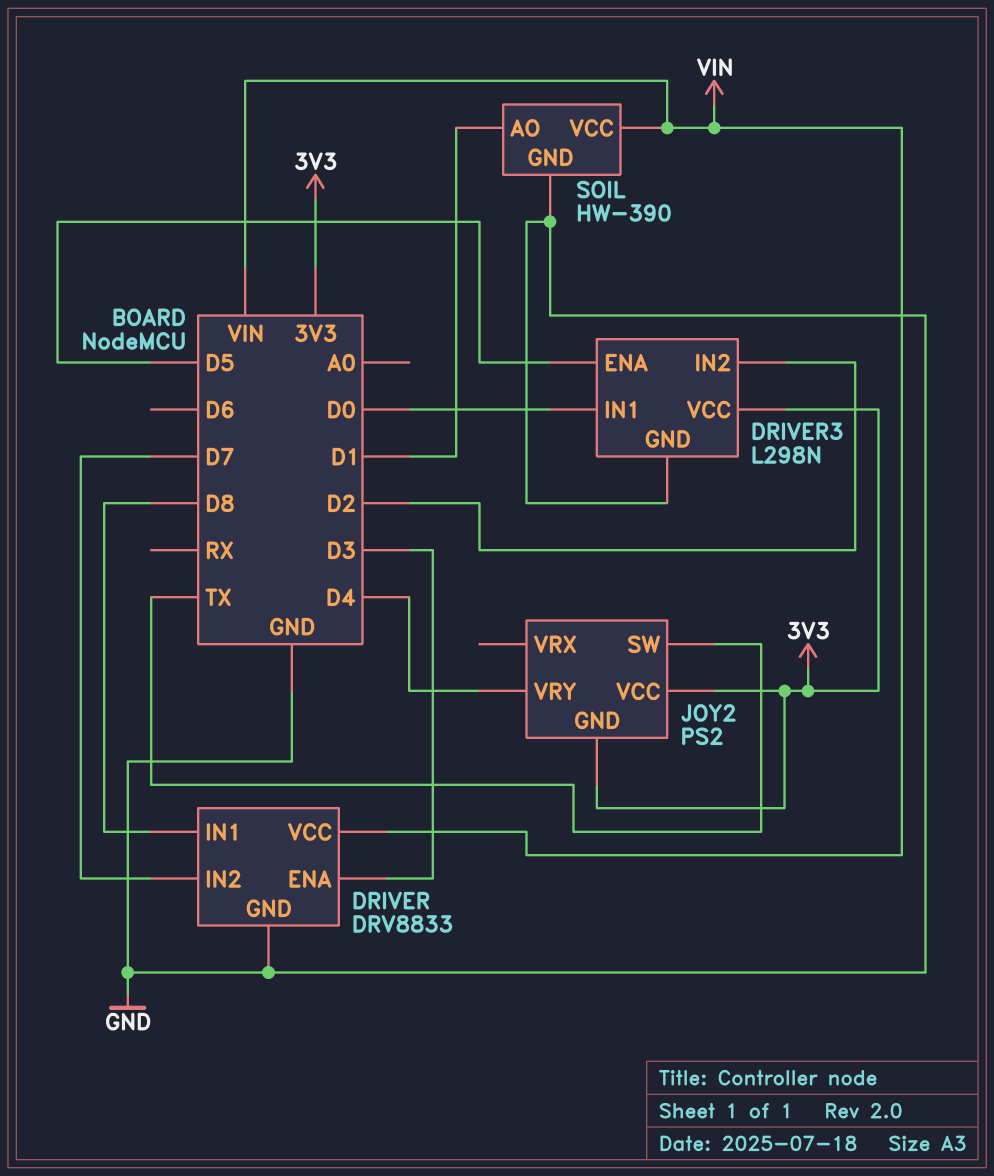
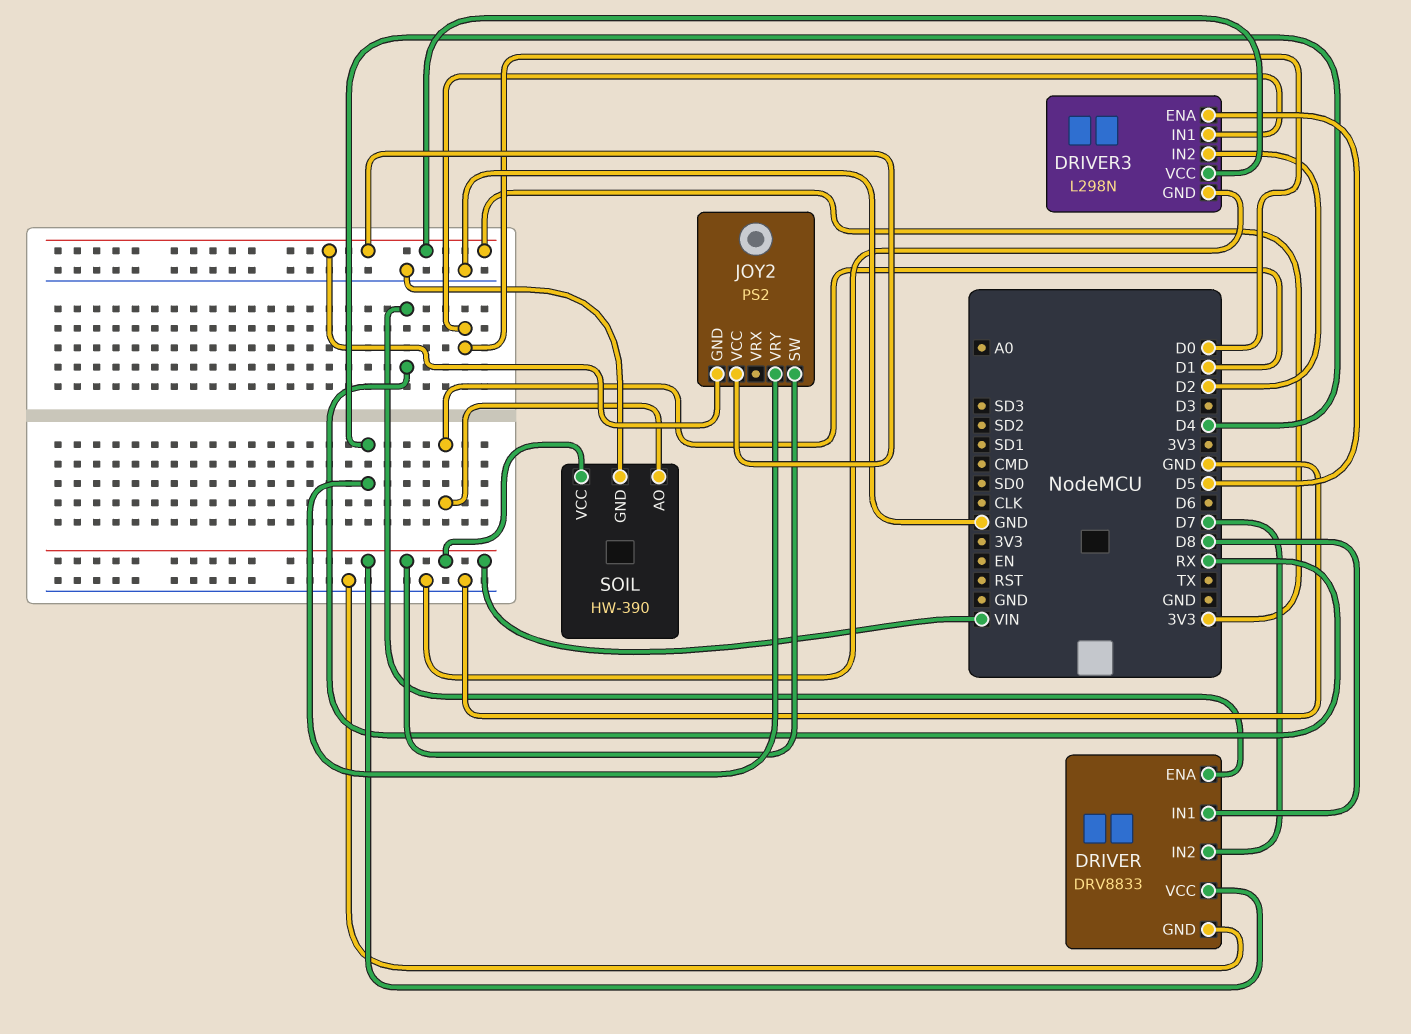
DRIVER pin ENA: D3 -> RX
JOY2 pin SW: TX -> VIN

